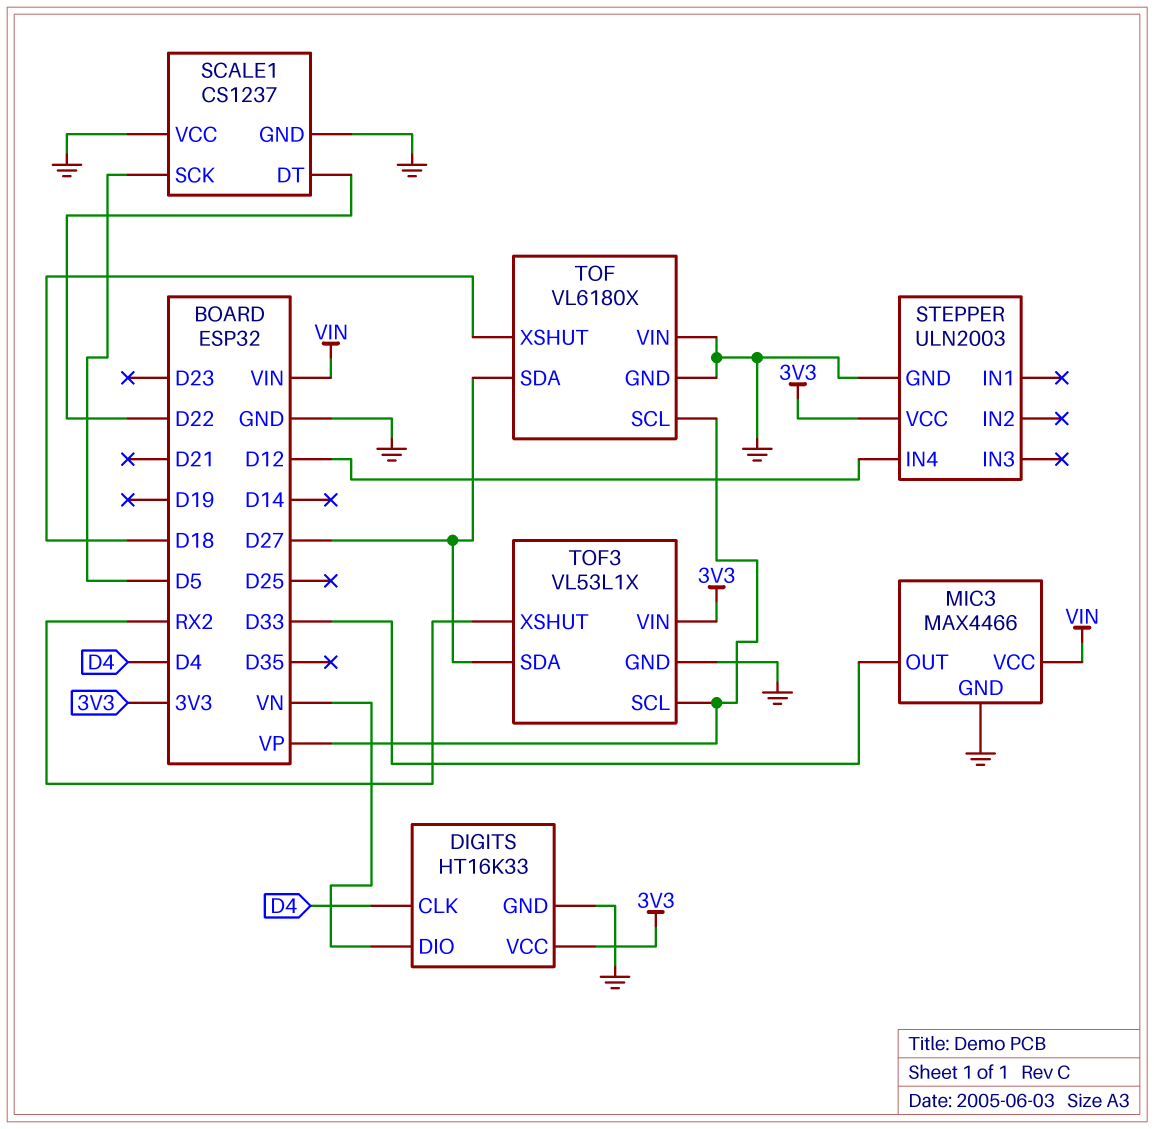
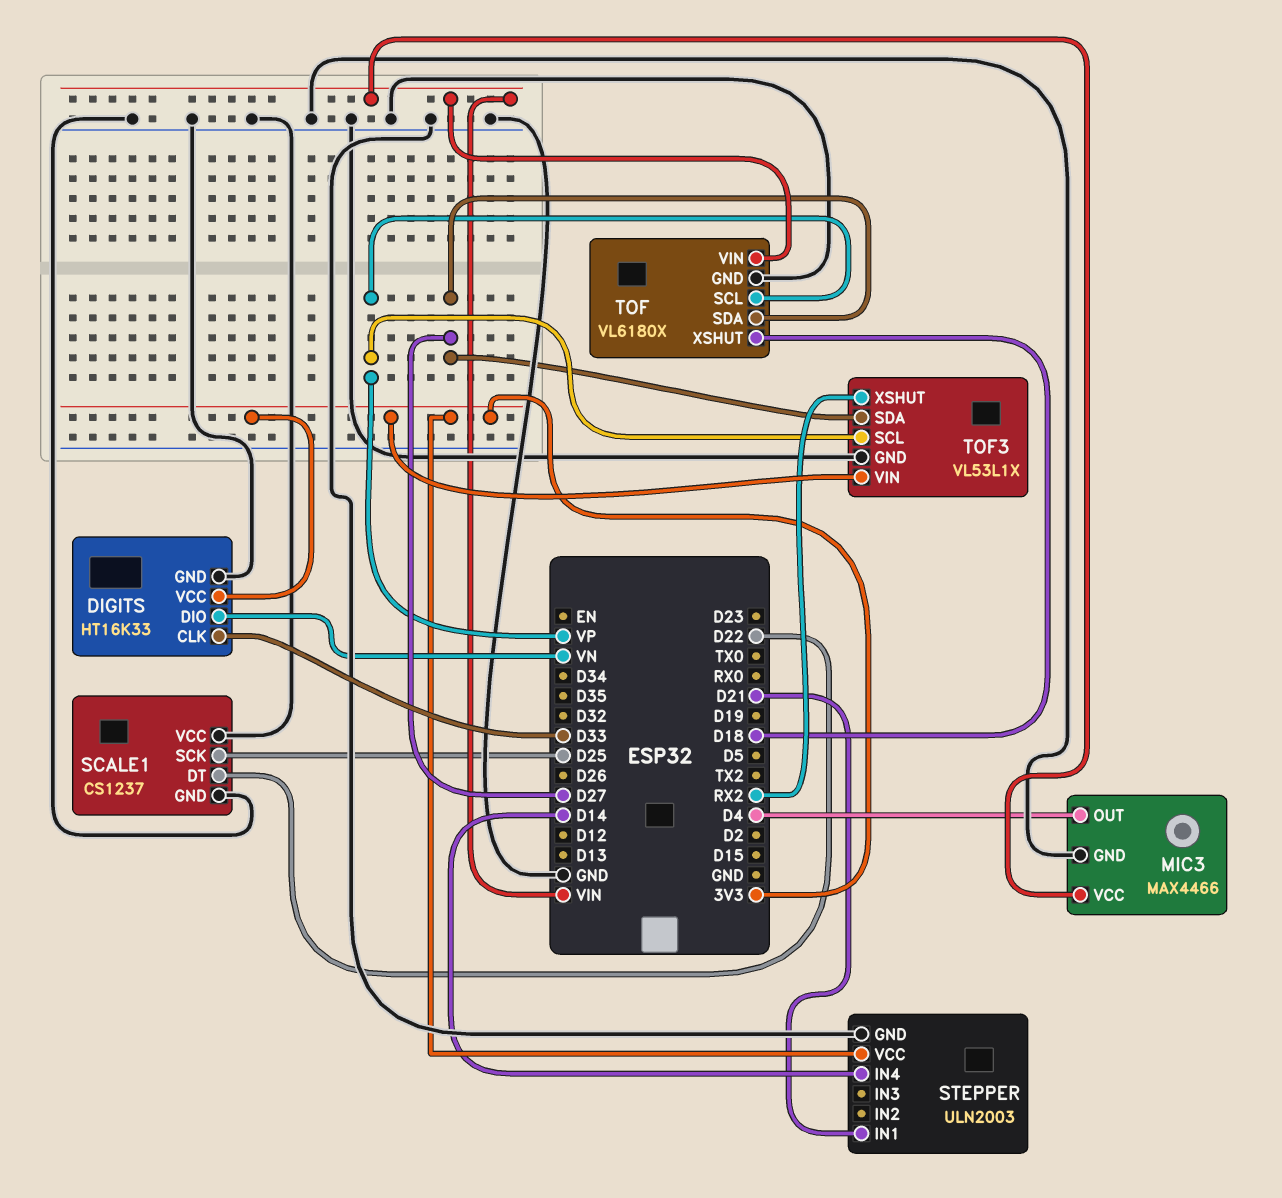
DIGITS pin CLK: D4 -> D33
MIC3 pin OUT: D33 -> D4
SCALE1 pin SCK: D5 -> D25
STEPPER pin IN1: none -> D21
STEPPER pin IN4: D12 -> D14
TOF pin VIN: GND -> VIN

